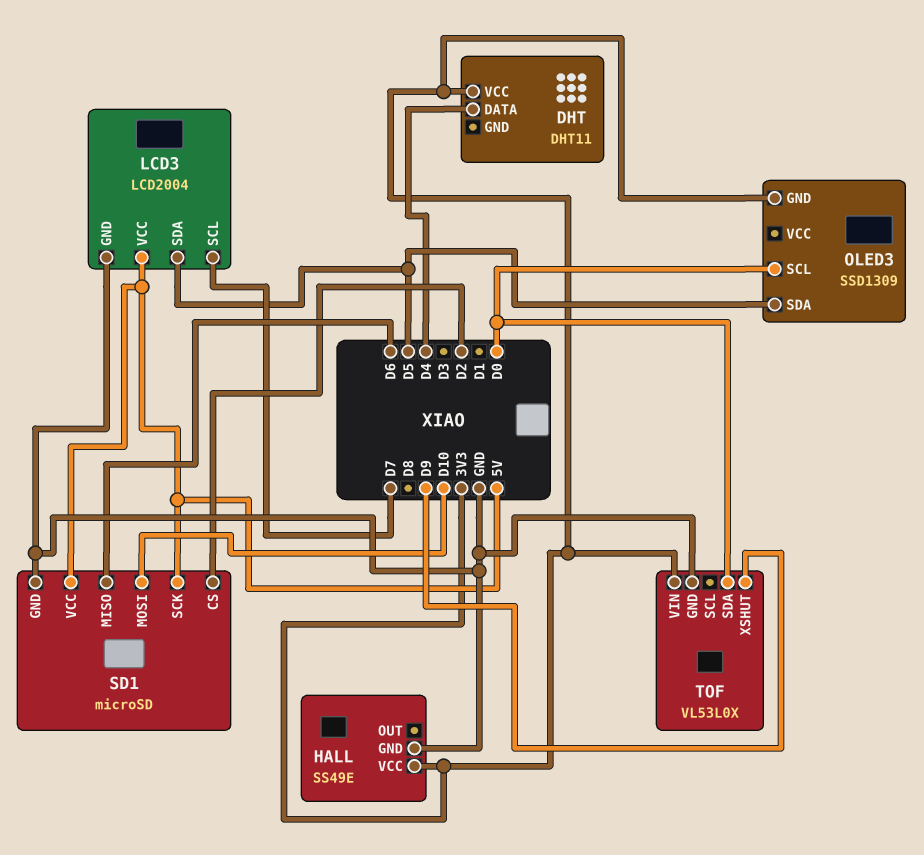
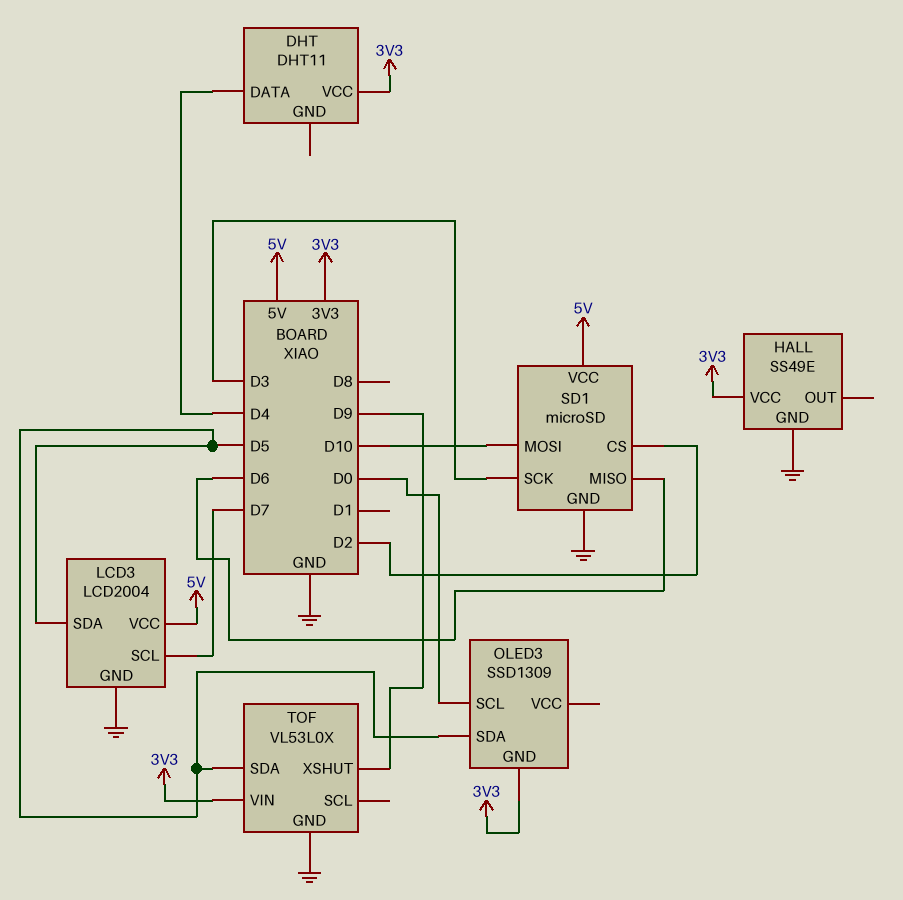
SD1 pin SCK: 5V -> D3
TOF pin SDA: D0 -> D5

